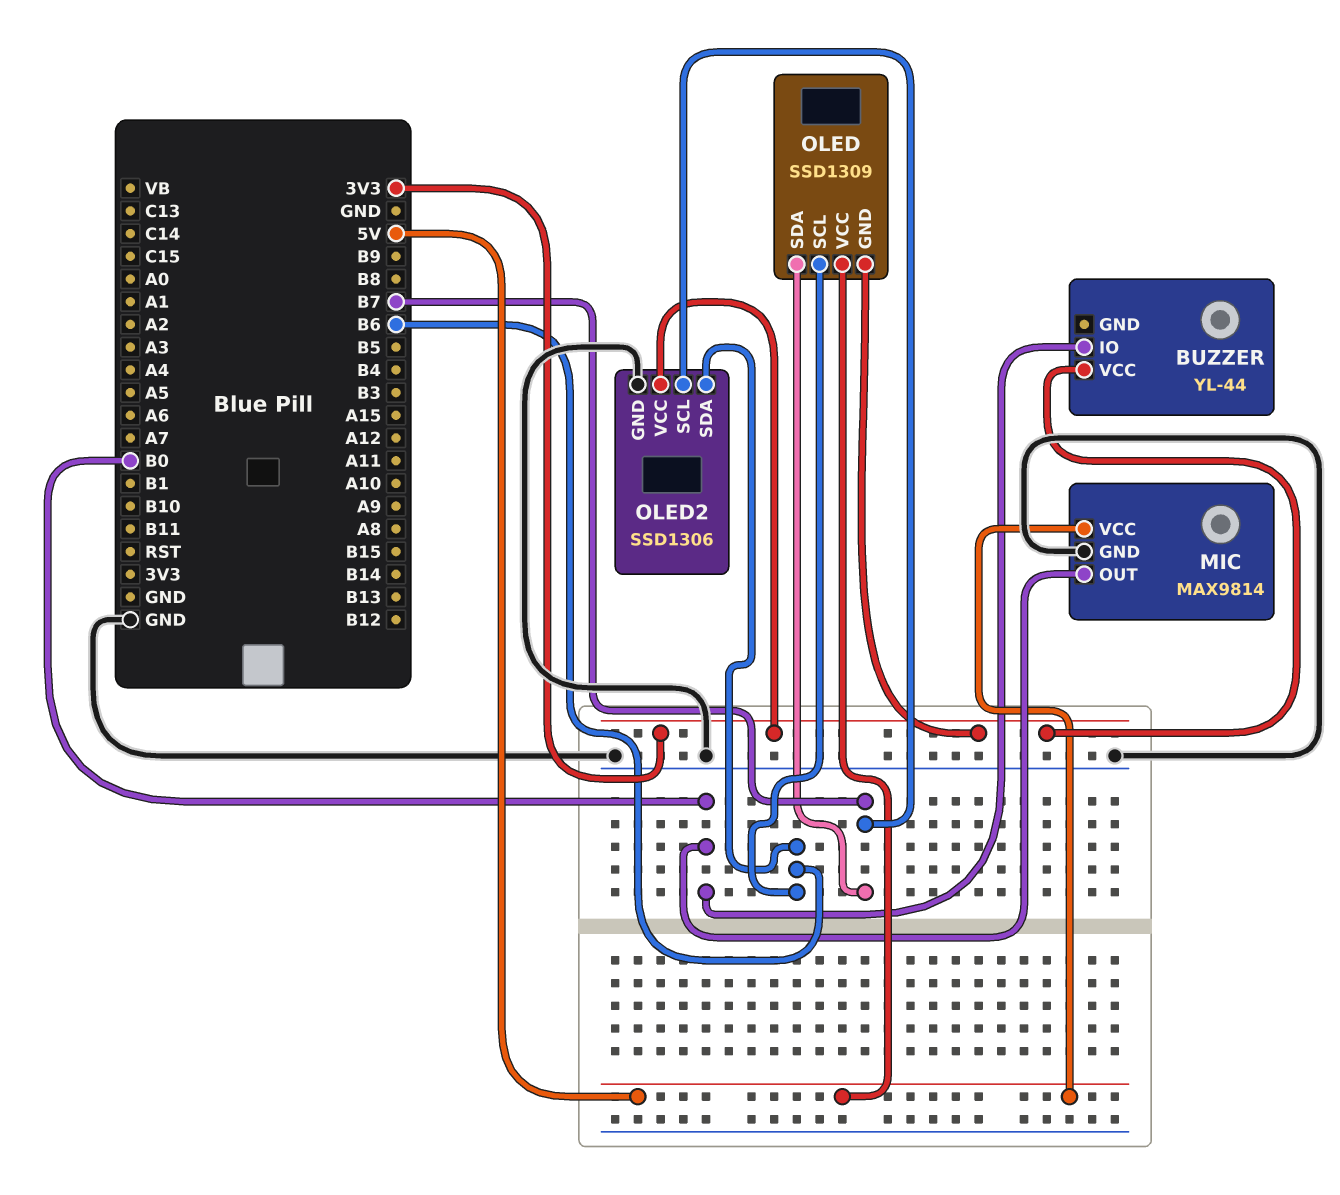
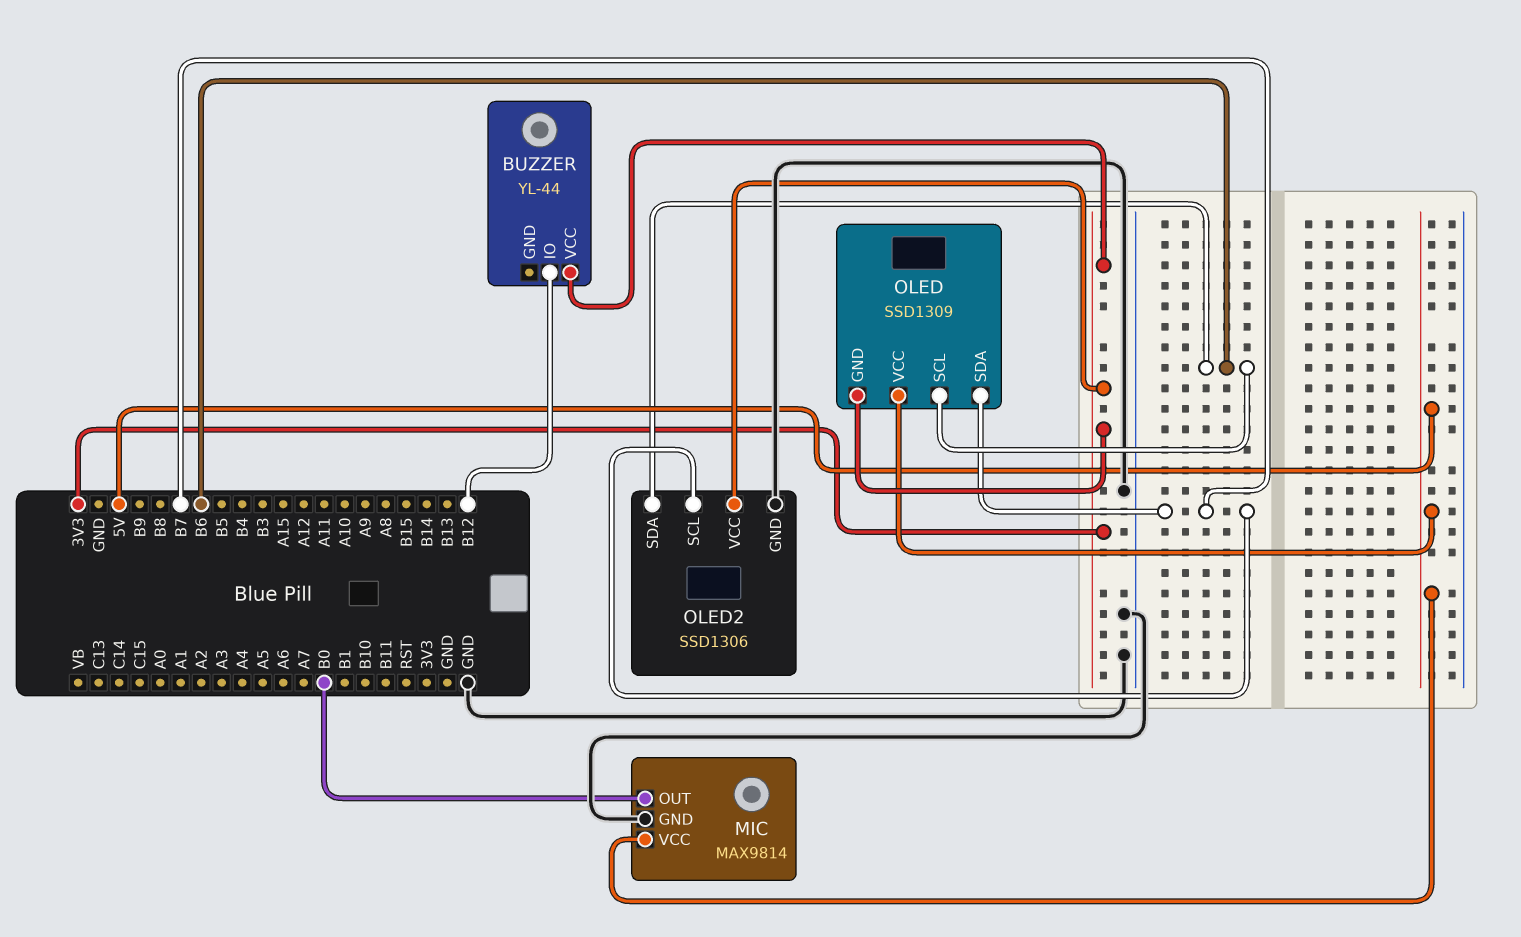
BUZZER pin IO: B0 -> B12

